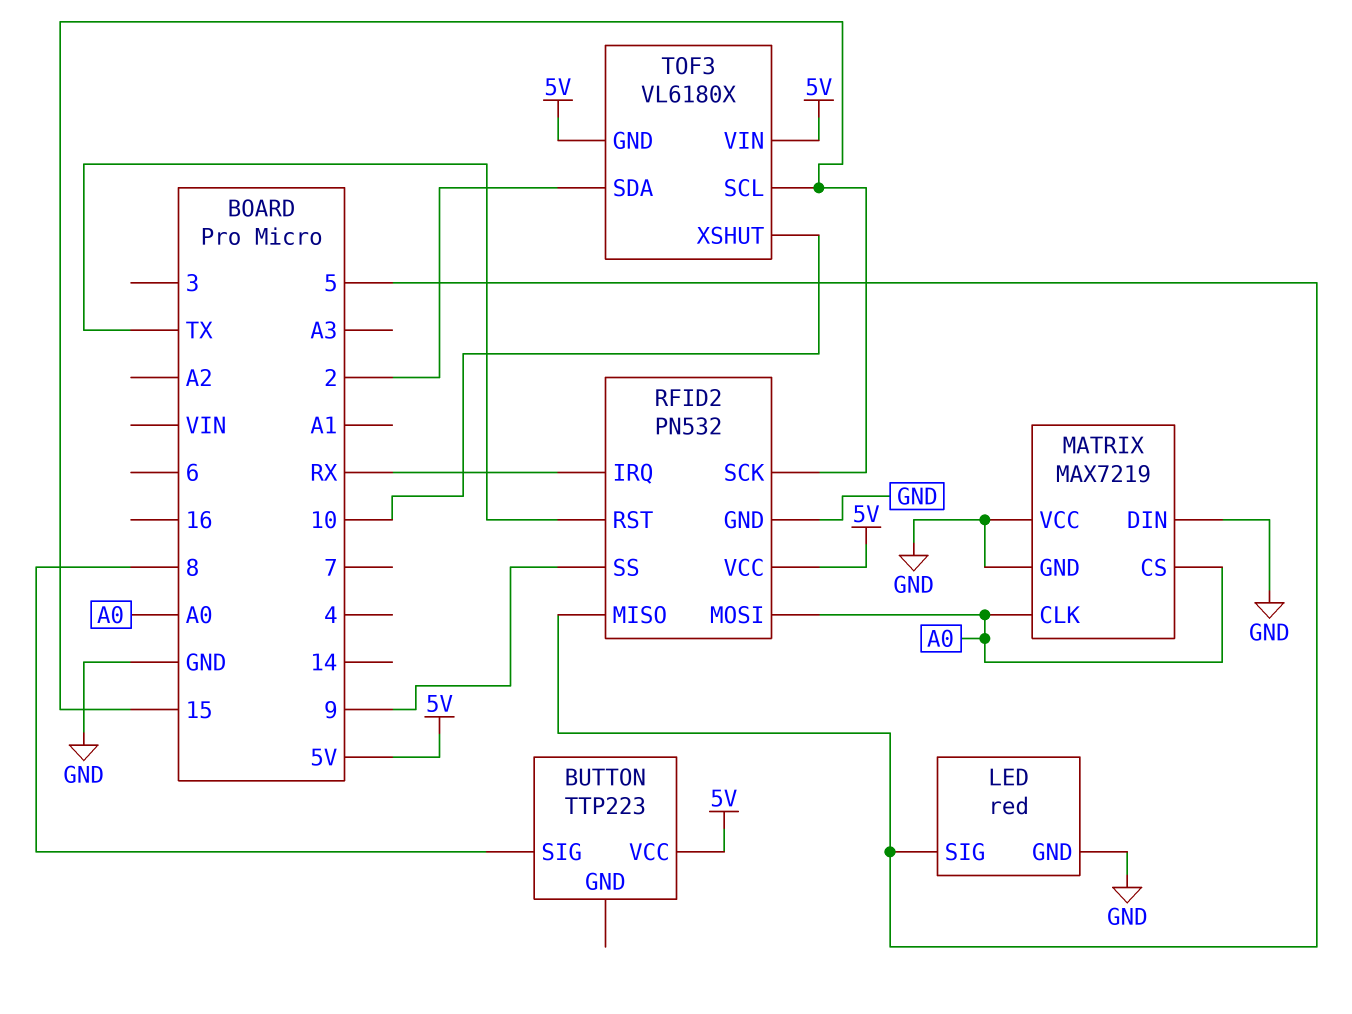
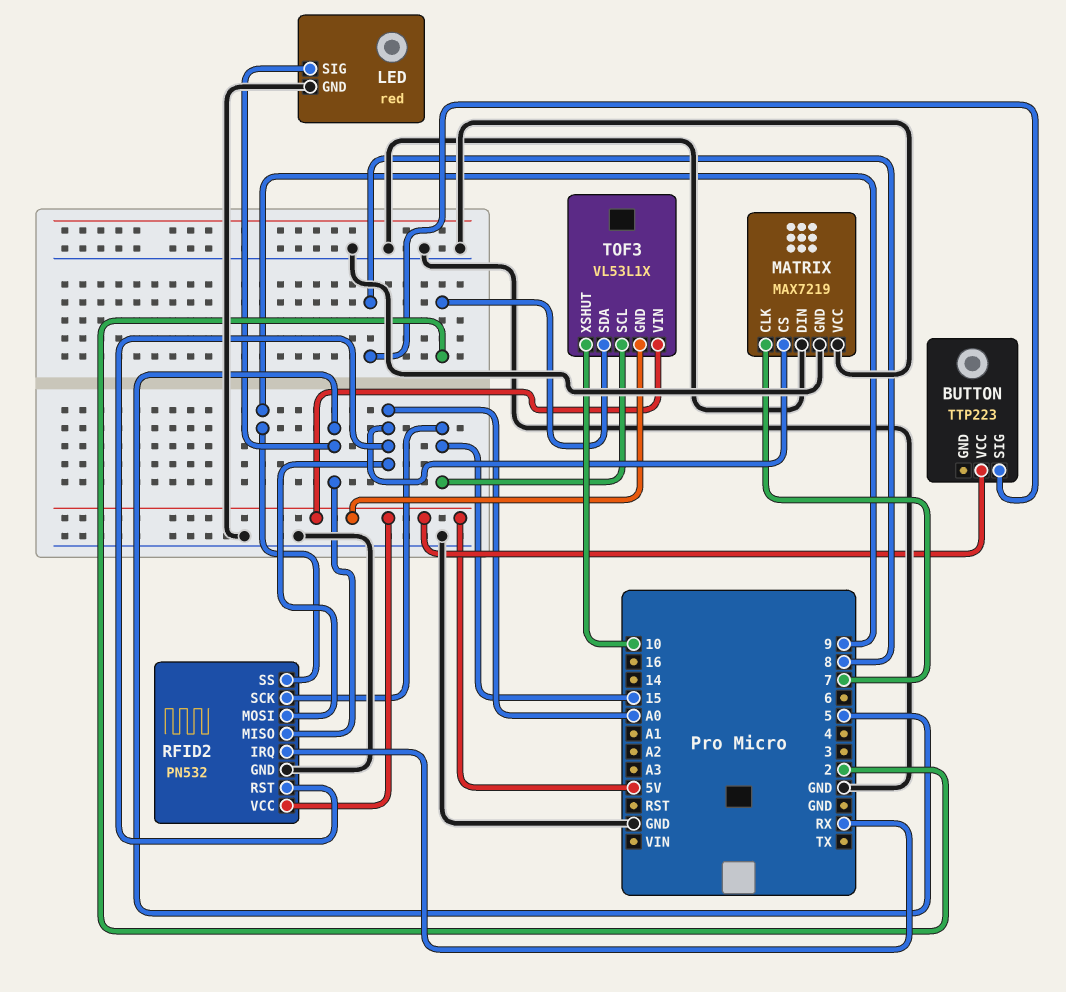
MATRIX pin CLK: A0 -> 7
RFID2 pin RST: TX -> A0
TOF3: VL6180X -> VL53L1X

